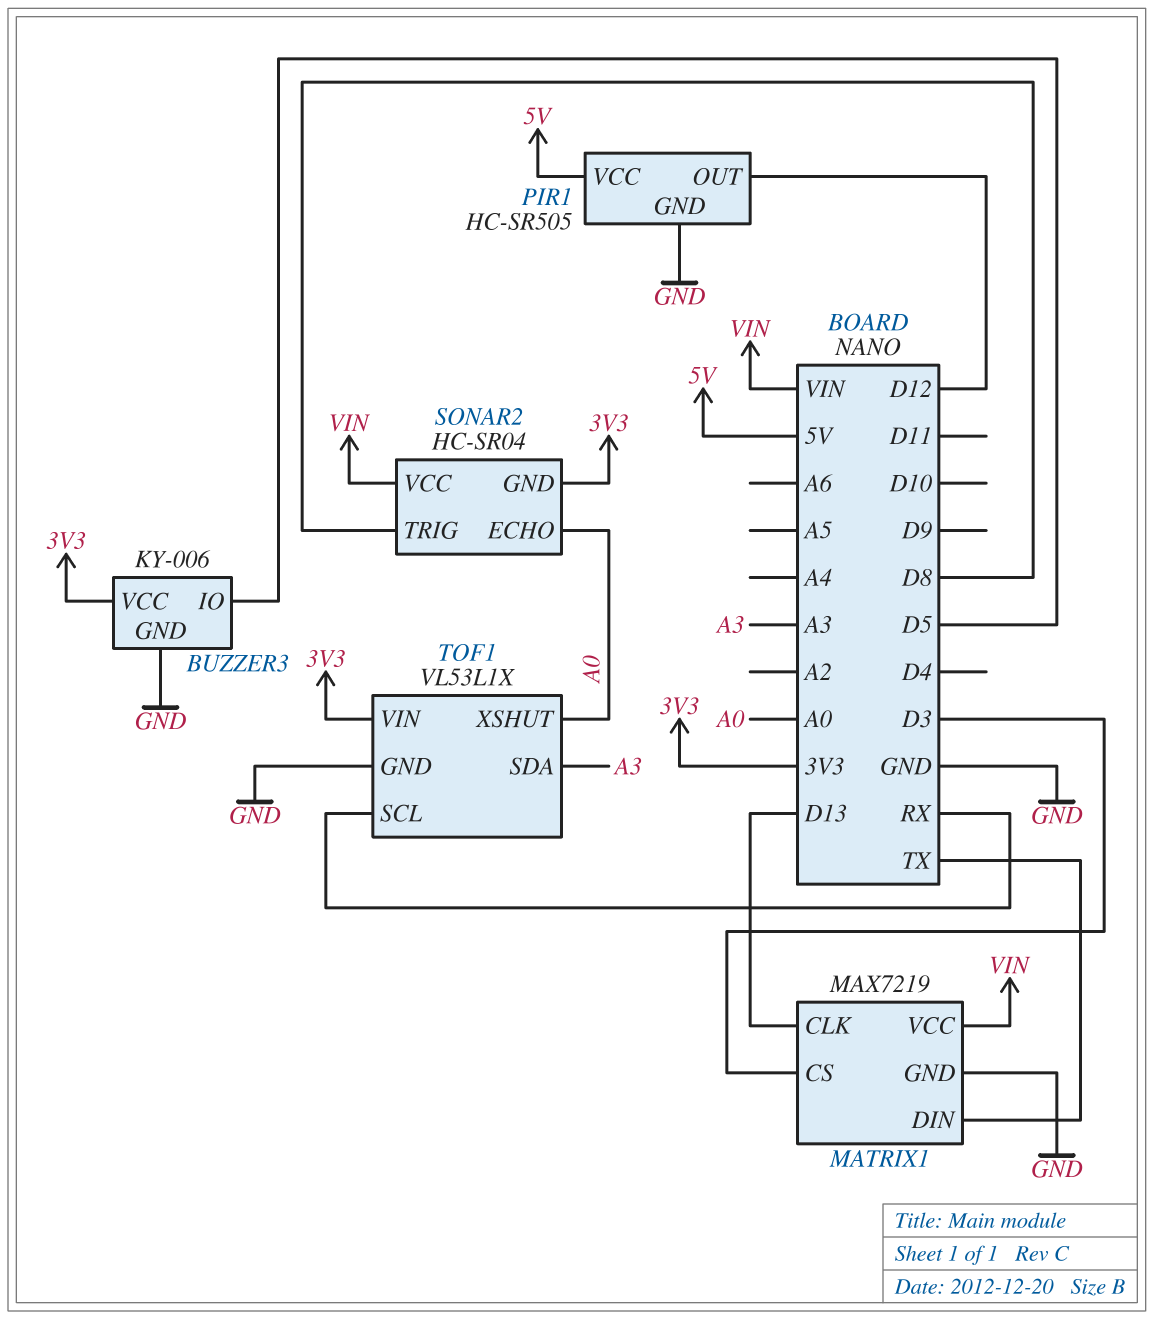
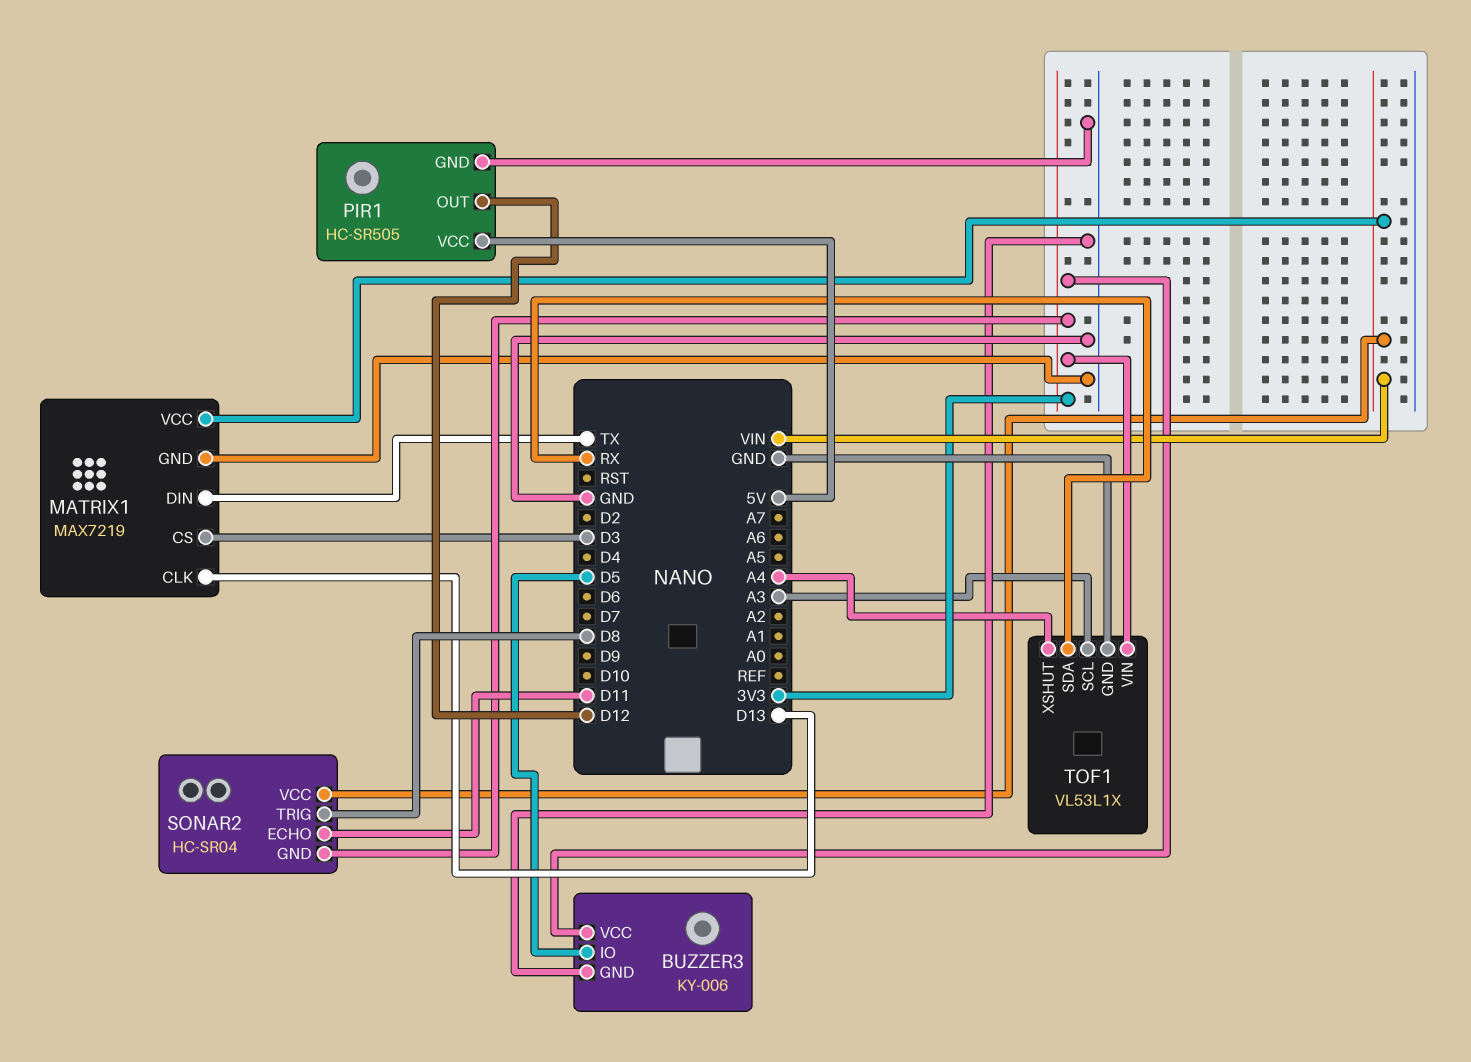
SONAR2 pin ECHO: A0 -> D11
TOF1 pin SCL: RX -> A3
TOF1 pin SDA: A3 -> RX
TOF1 pin XSHUT: A0 -> A4

